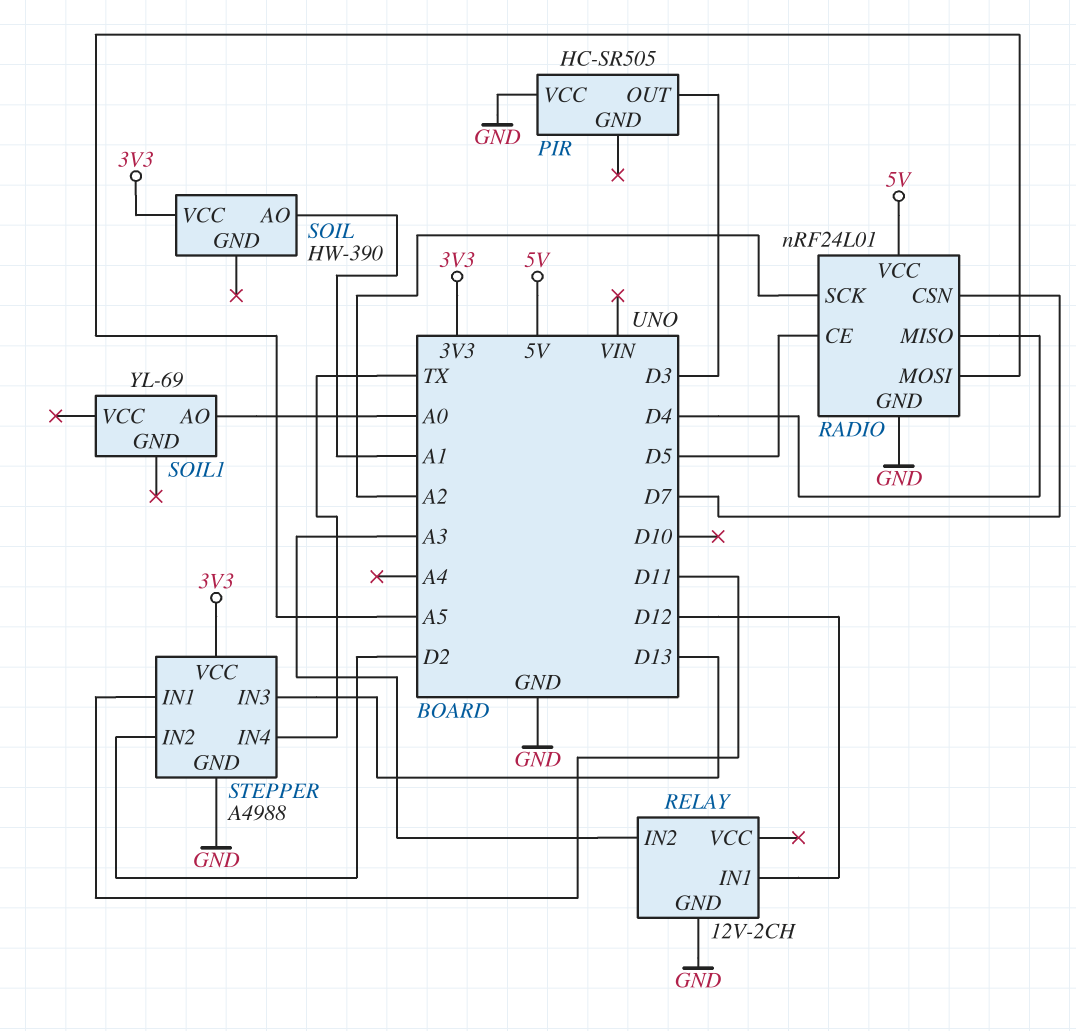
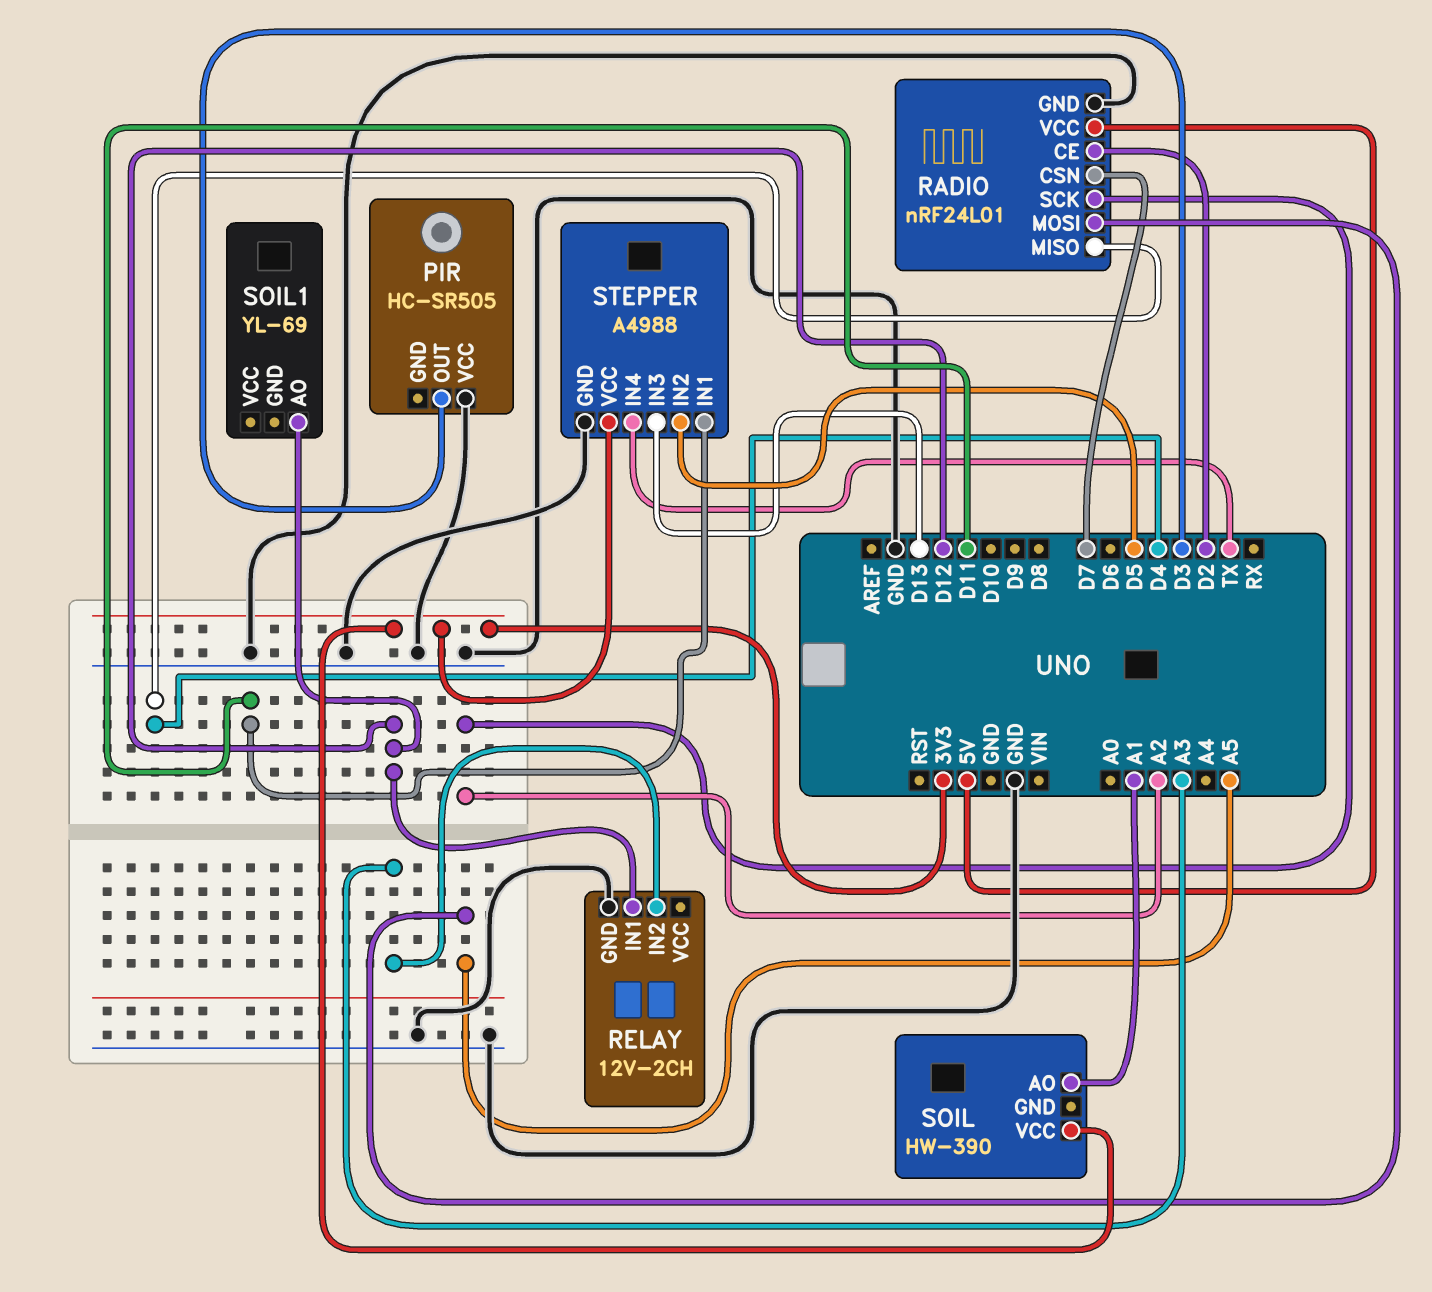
RADIO pin CE: D5 -> D2
SOIL1 pin AO: A0 -> D12
STEPPER pin IN2: D2 -> D5

